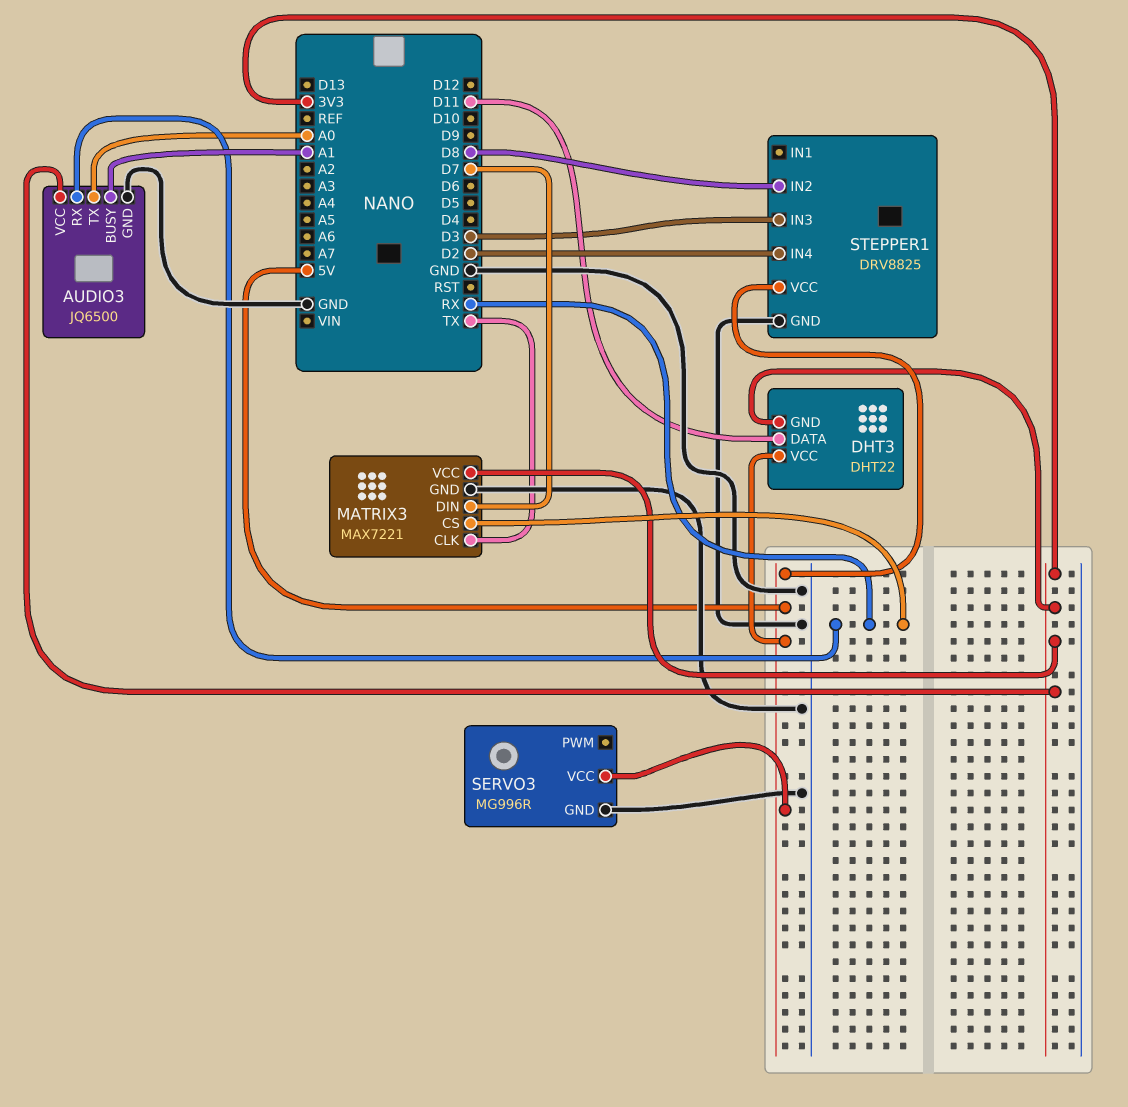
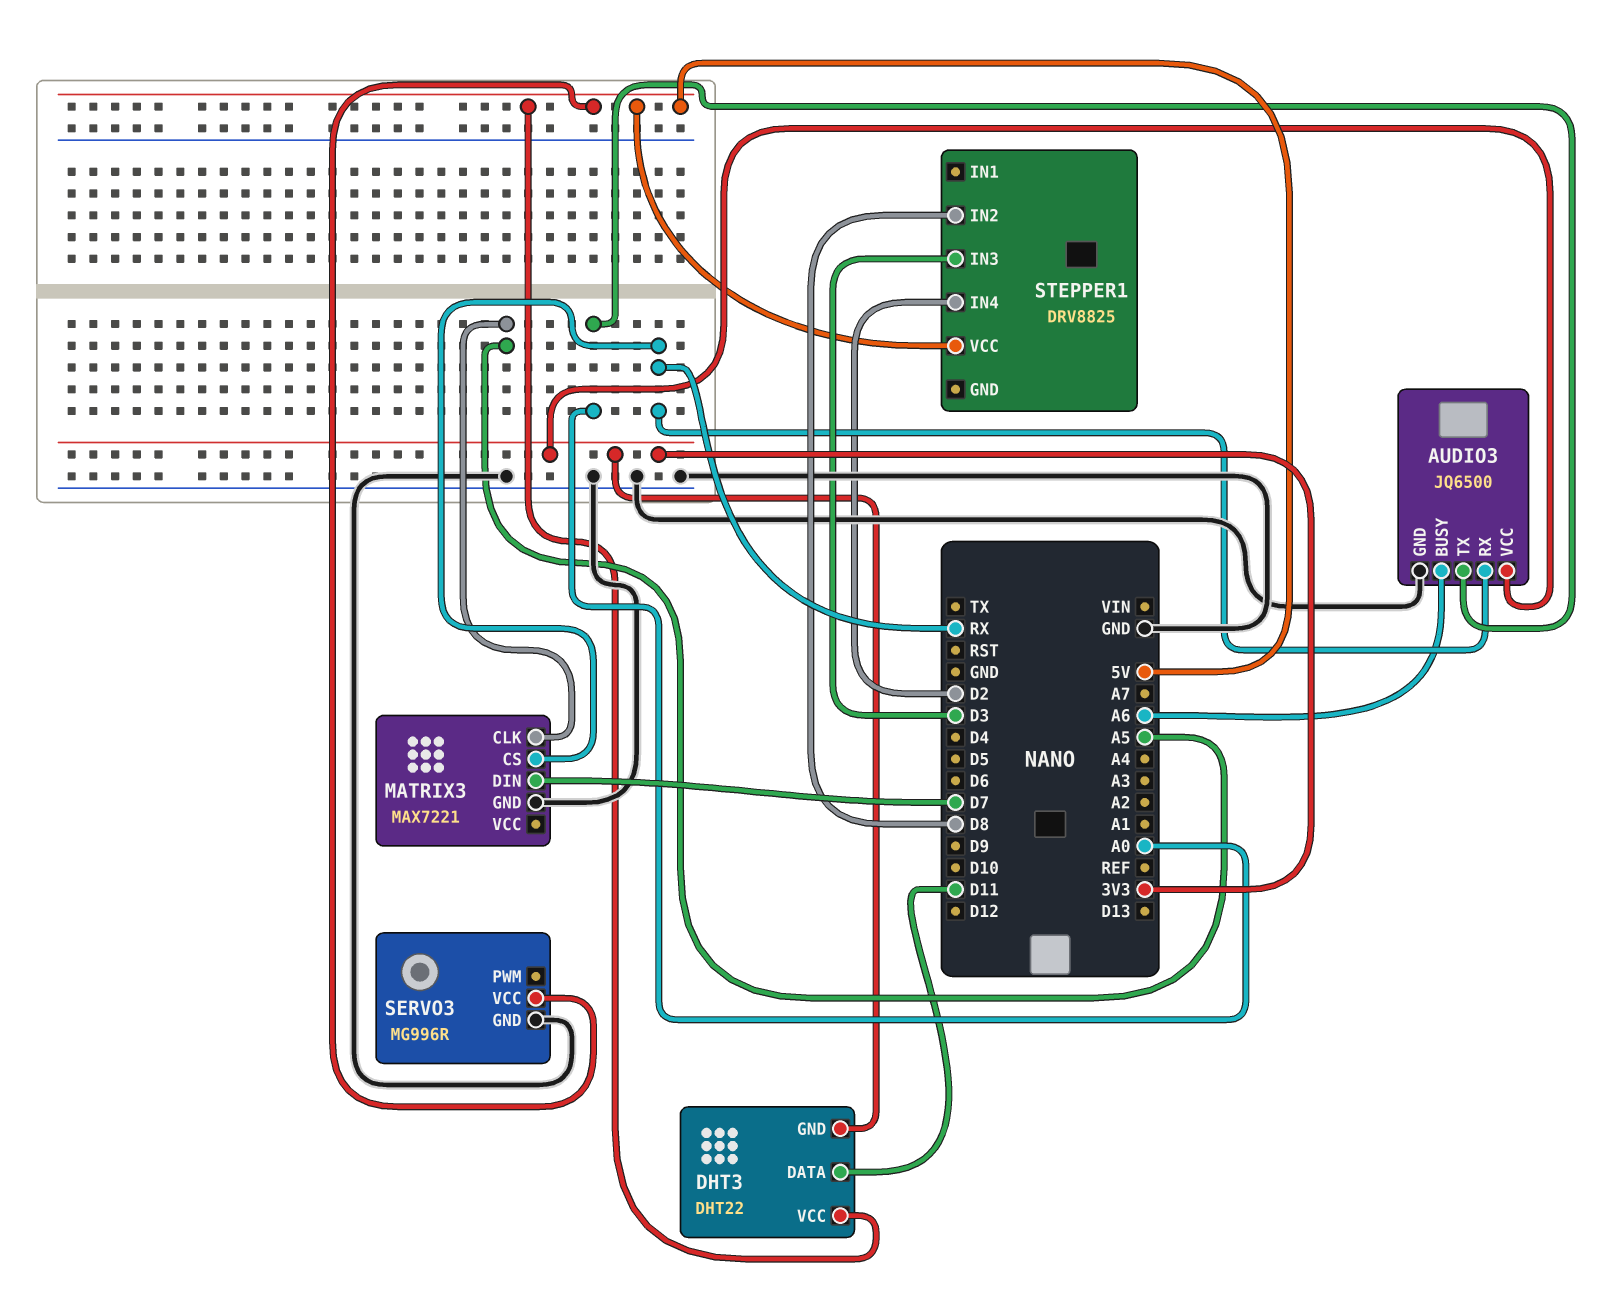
AUDIO3 pin BUSY: A1 -> A6
MATRIX3 pin CLK: TX -> A5
MATRIX3 pin VCC: 3V3 -> none
STEPPER1 pin GND: GND -> none

